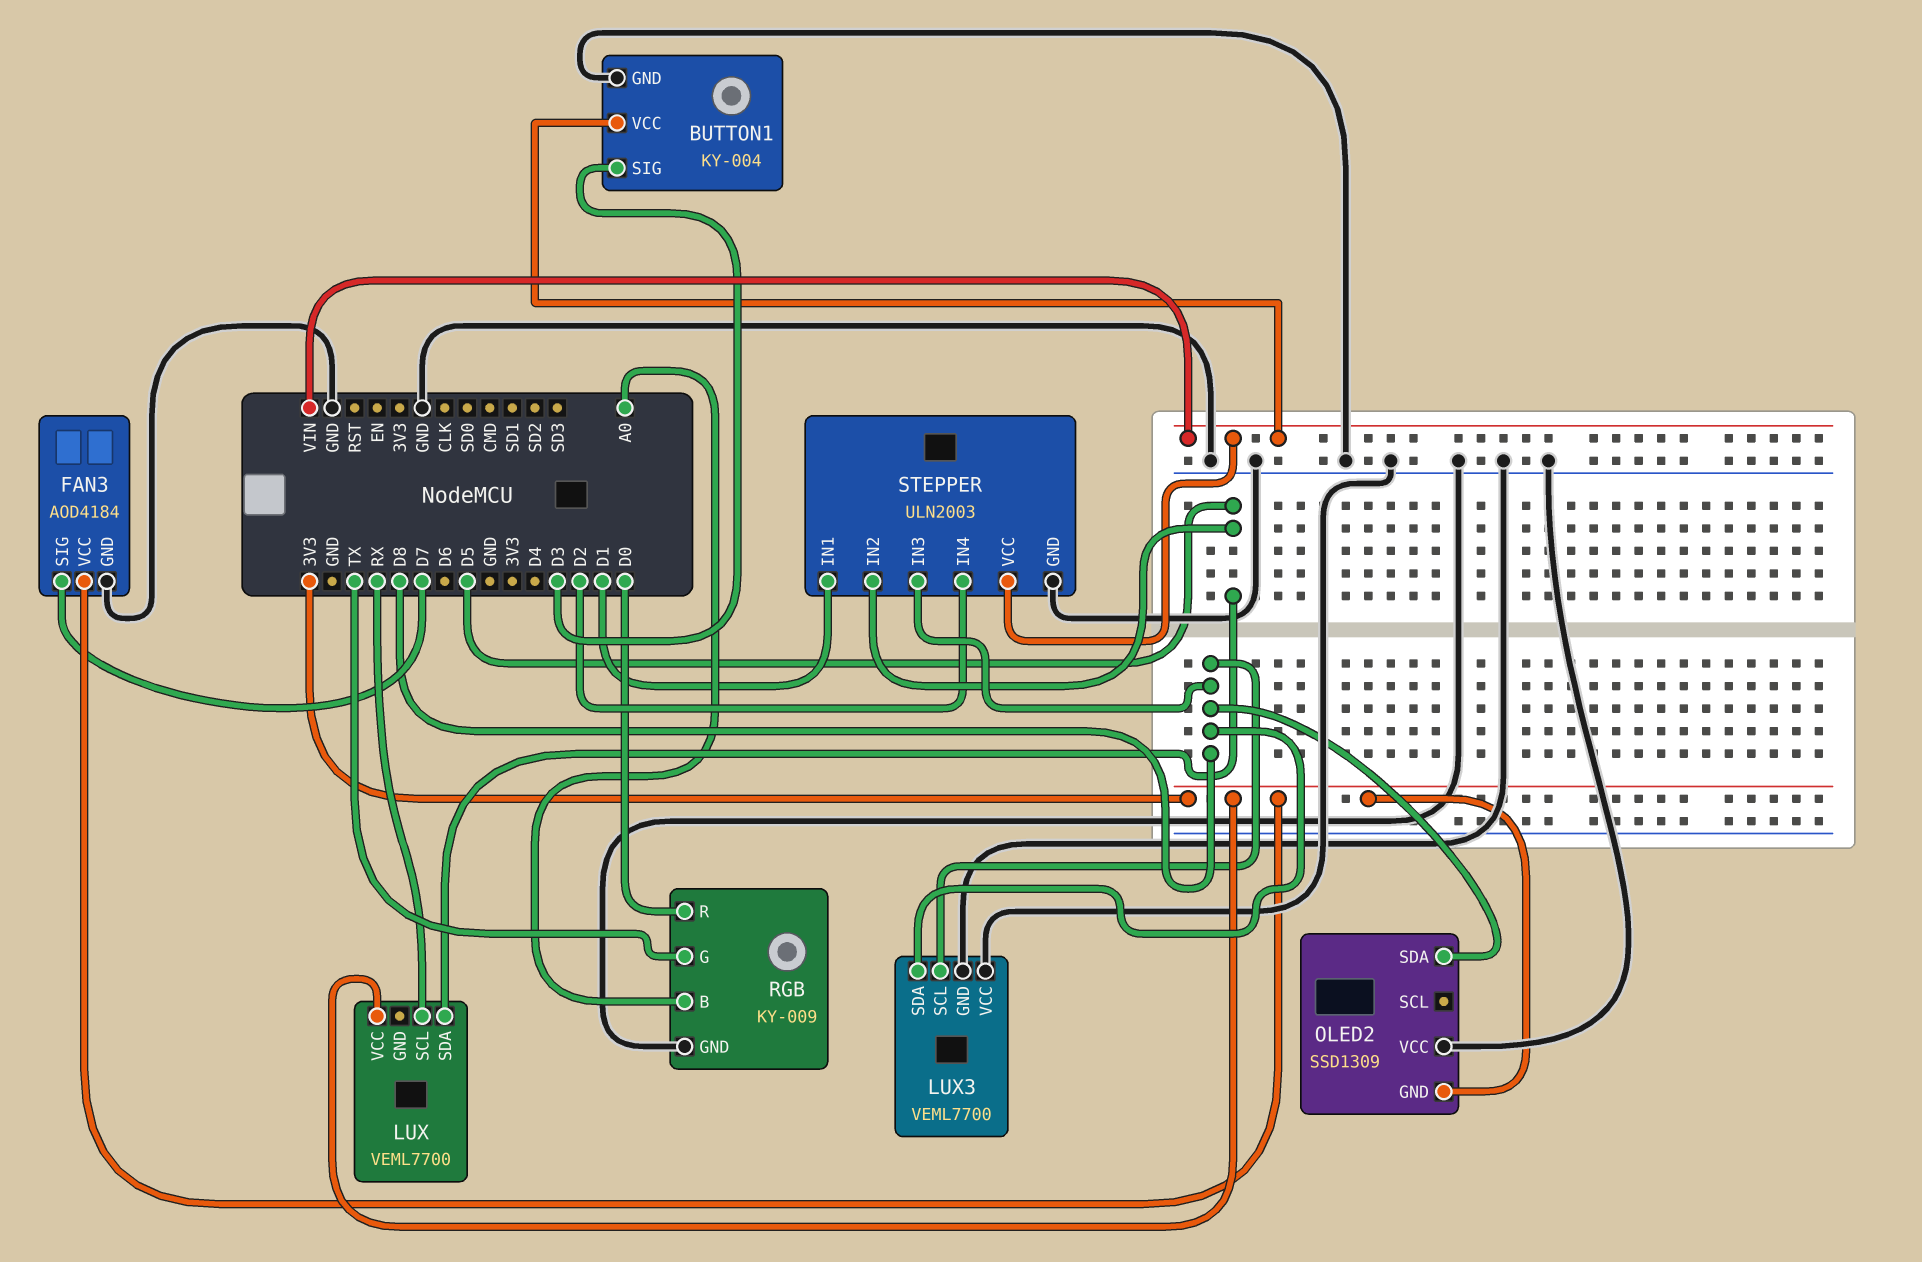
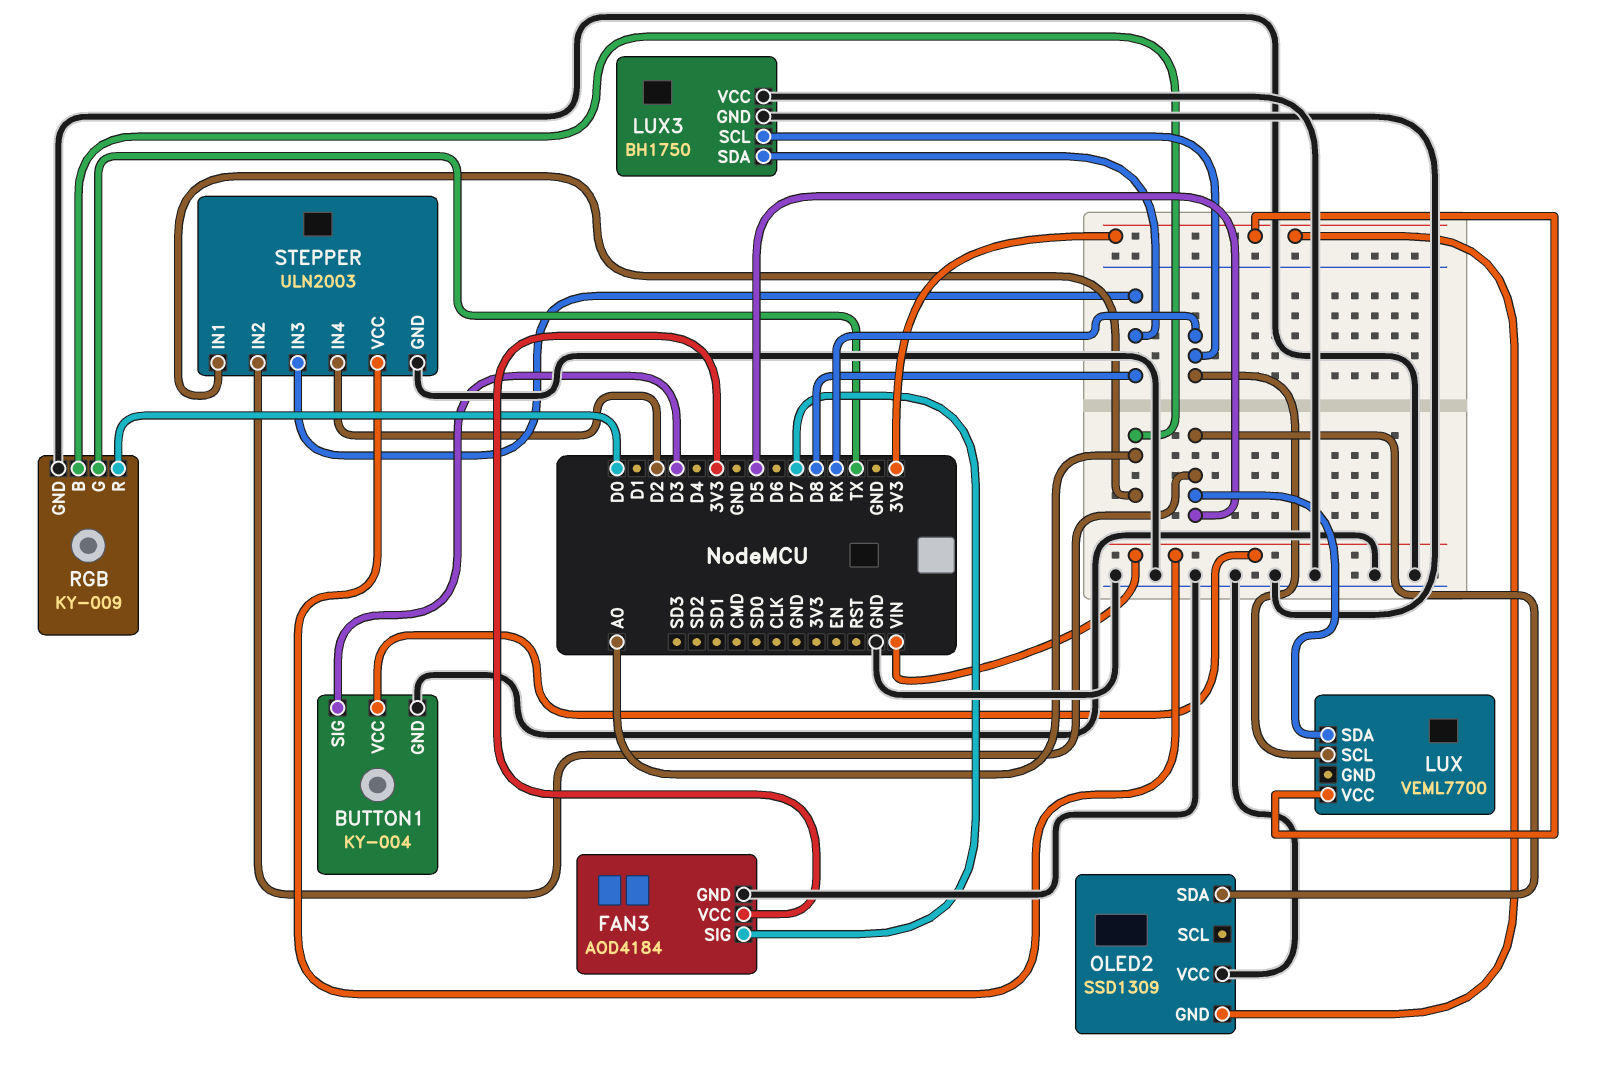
LUX3: VEML7700 -> BH1750
LUX3 pin SCL: D8 -> RX
OLED2 pin SDA: D8 -> D5
STEPPER pin IN1: D1 -> A0

